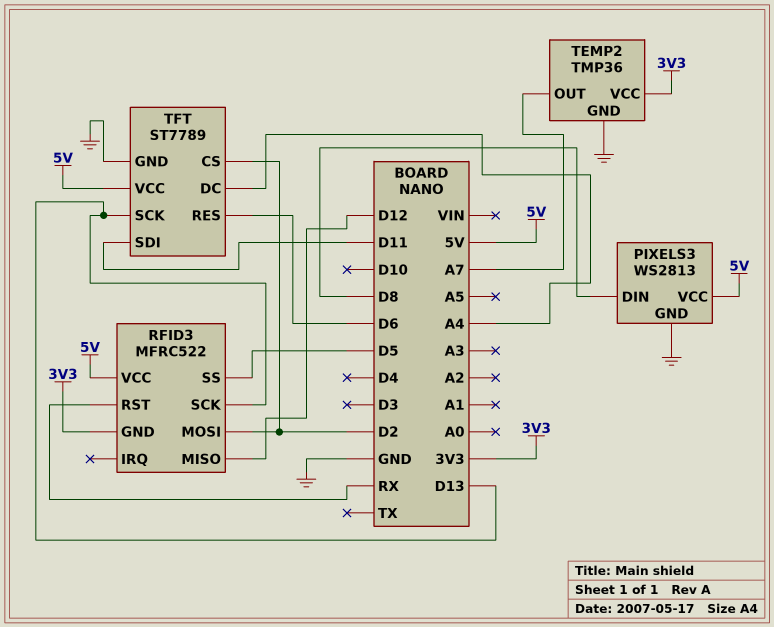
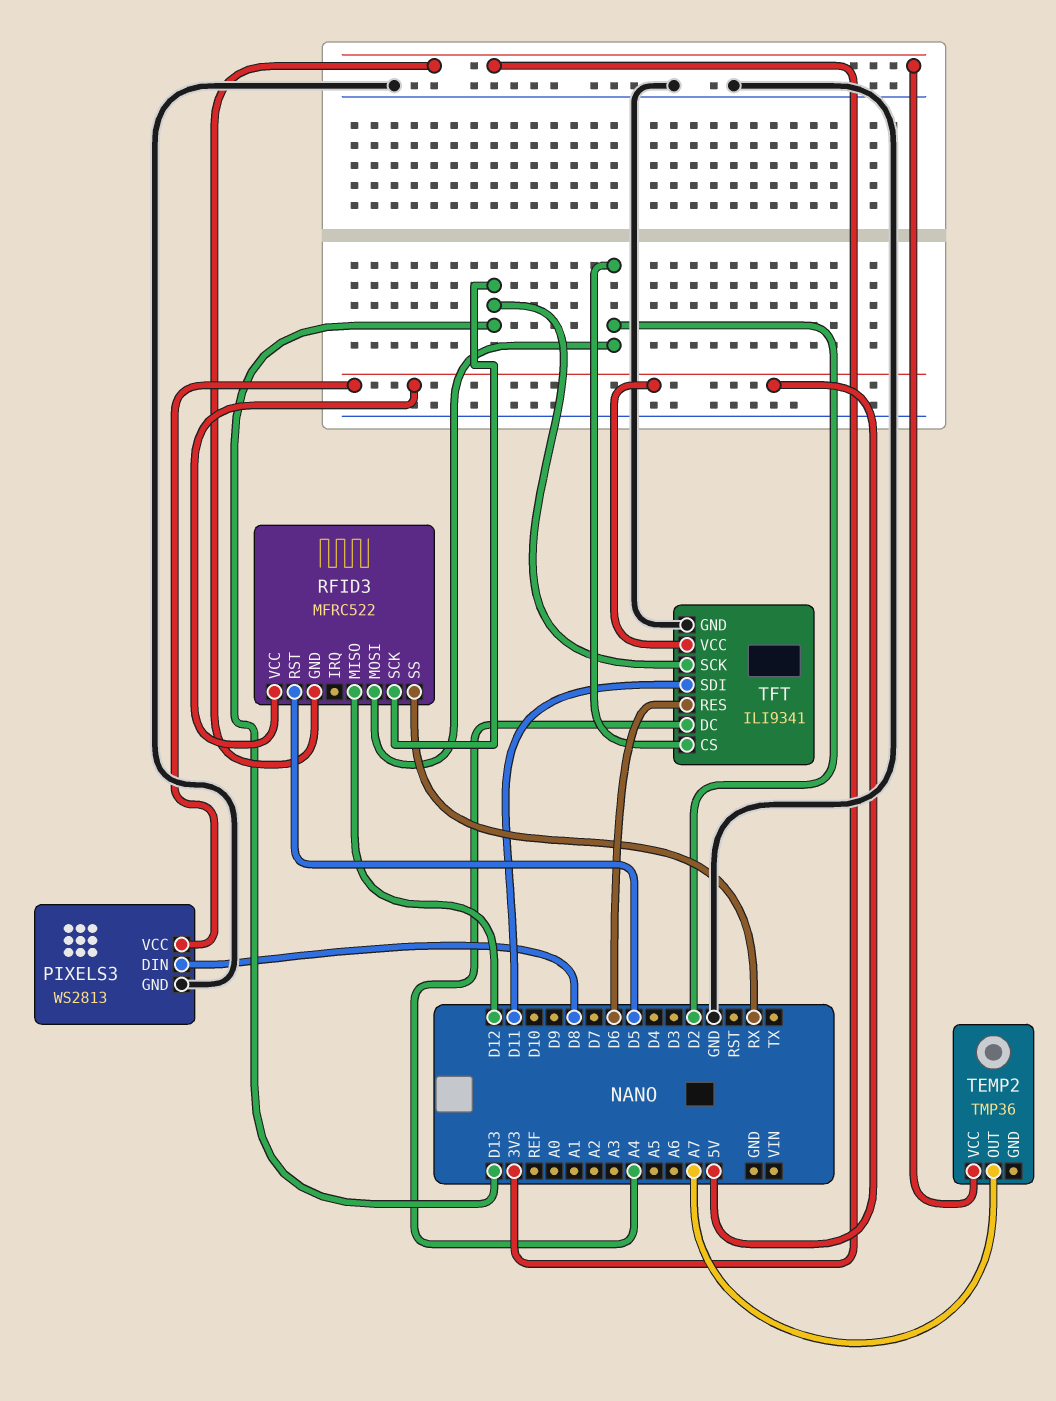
RFID3 pin RST: RX -> D5
RFID3 pin SS: D5 -> RX
TEMP2 pin GND: GND -> none
TFT: ST7789 -> ILI9341

